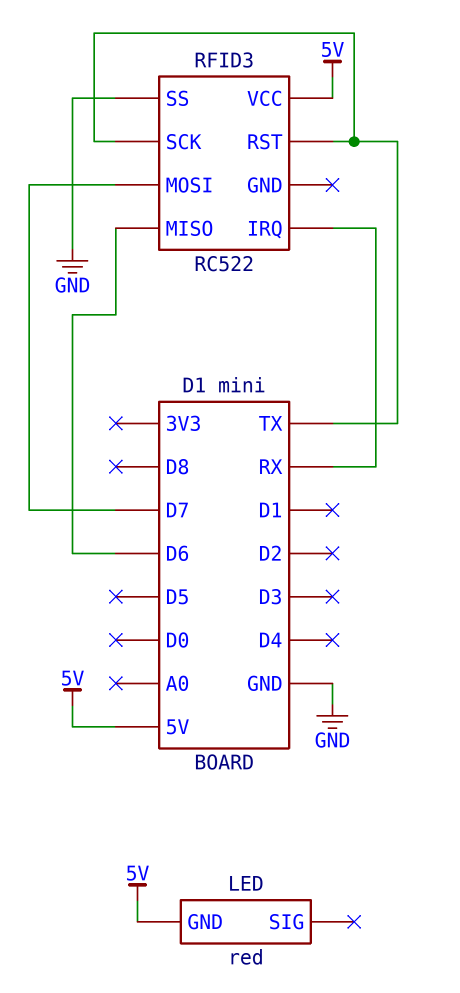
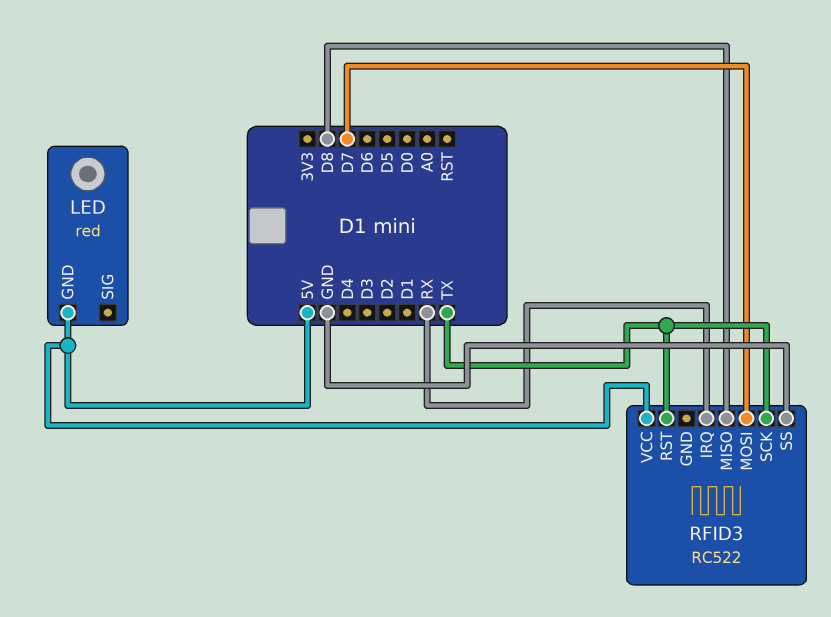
RFID3 pin MISO: D6 -> D8

